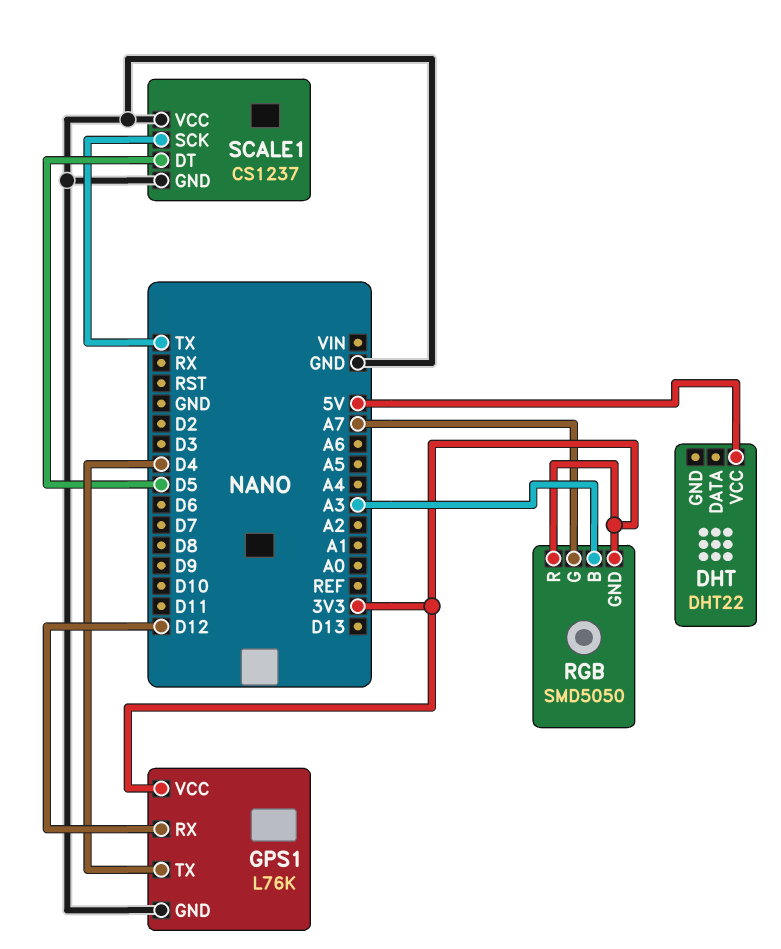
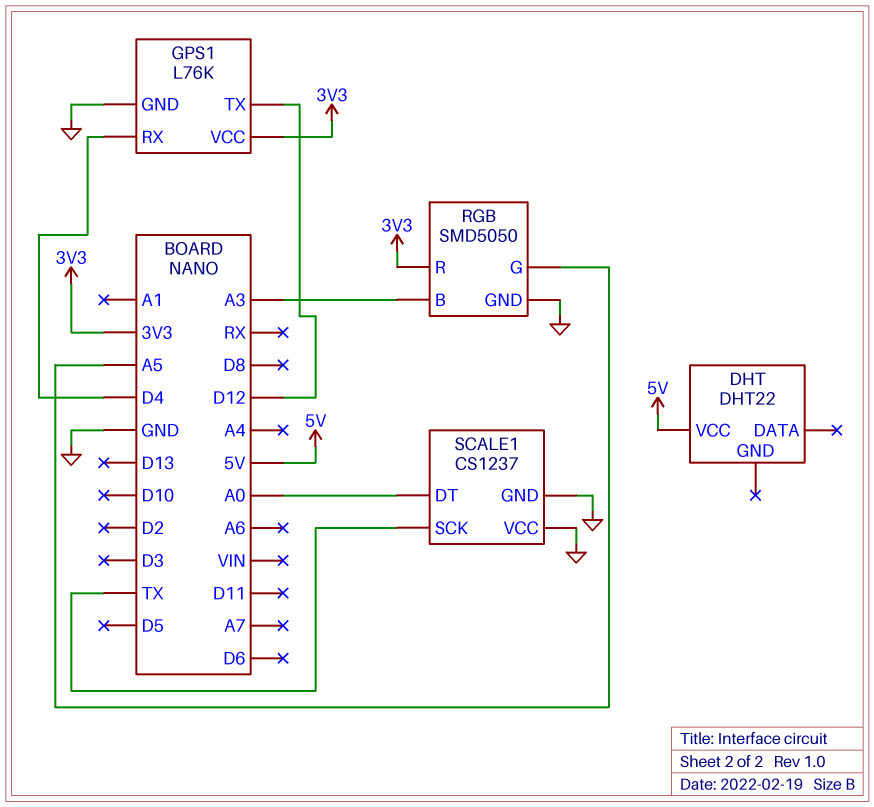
GPS1 pin RX: D12 -> D4
GPS1 pin TX: D4 -> D12
RGB pin G: A7 -> A5
RGB pin GND: 3V3 -> GND
SCALE1 pin DT: D5 -> A0

